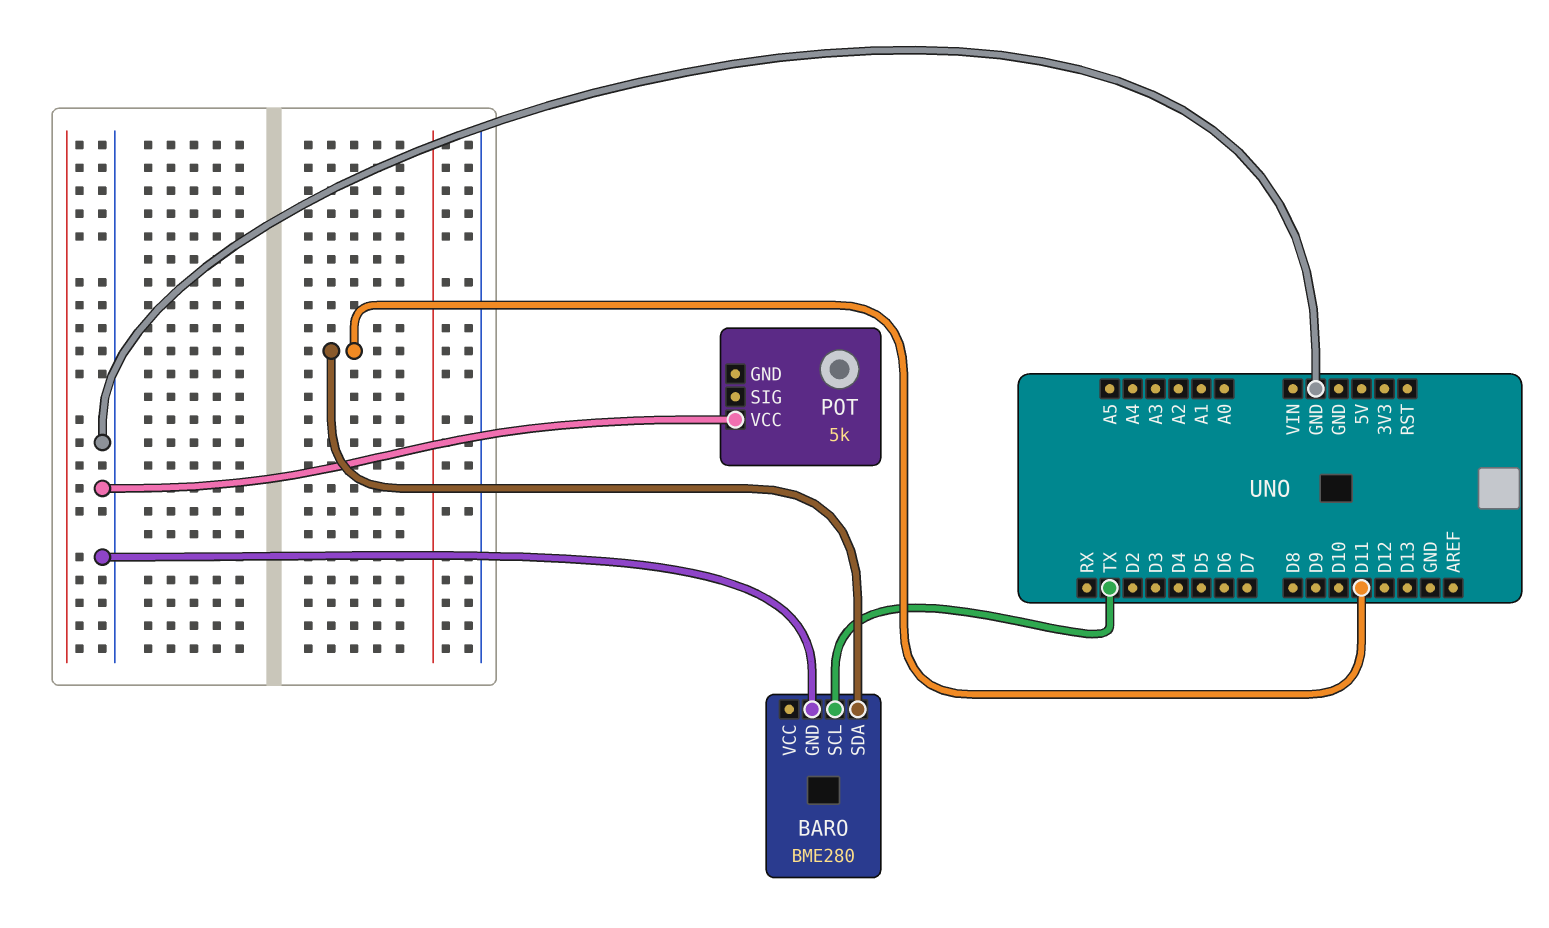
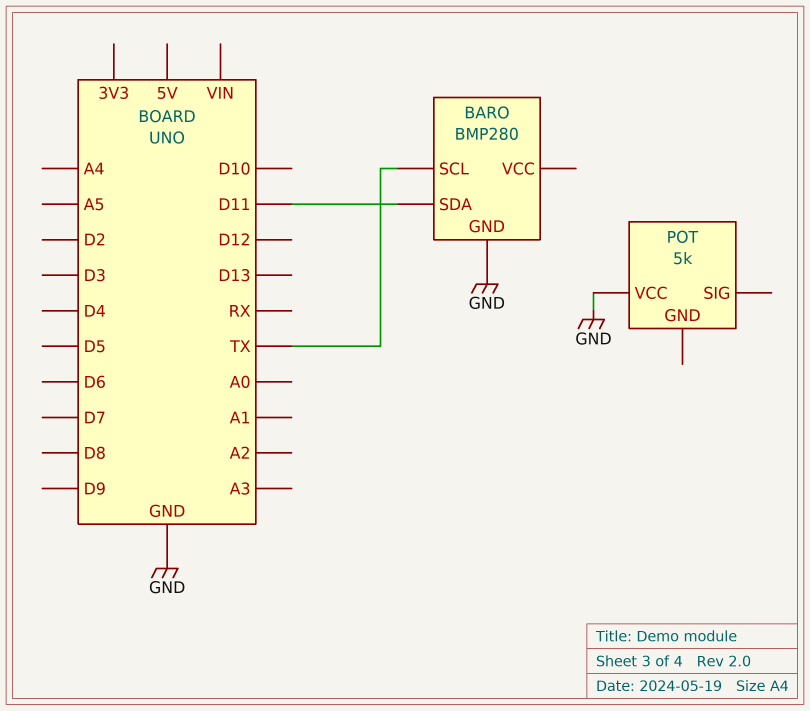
BARO: BME280 -> BMP280

